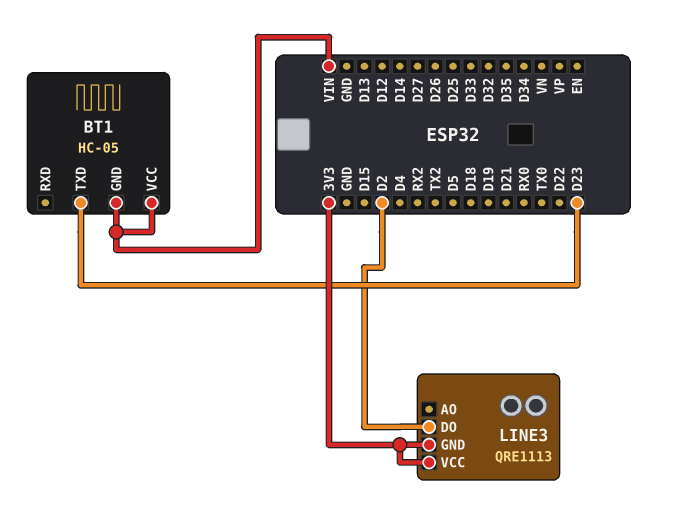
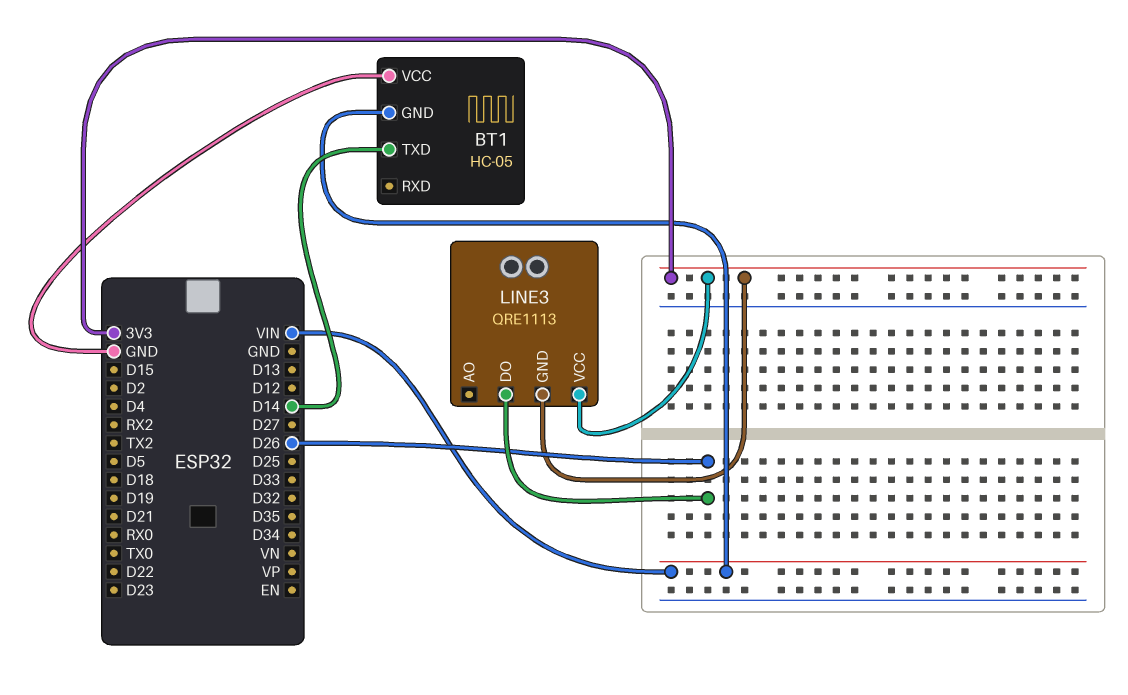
BT1 pin TXD: D23 -> D14
BT1 pin VCC: VIN -> GND
LINE3 pin DO: D2 -> D26

